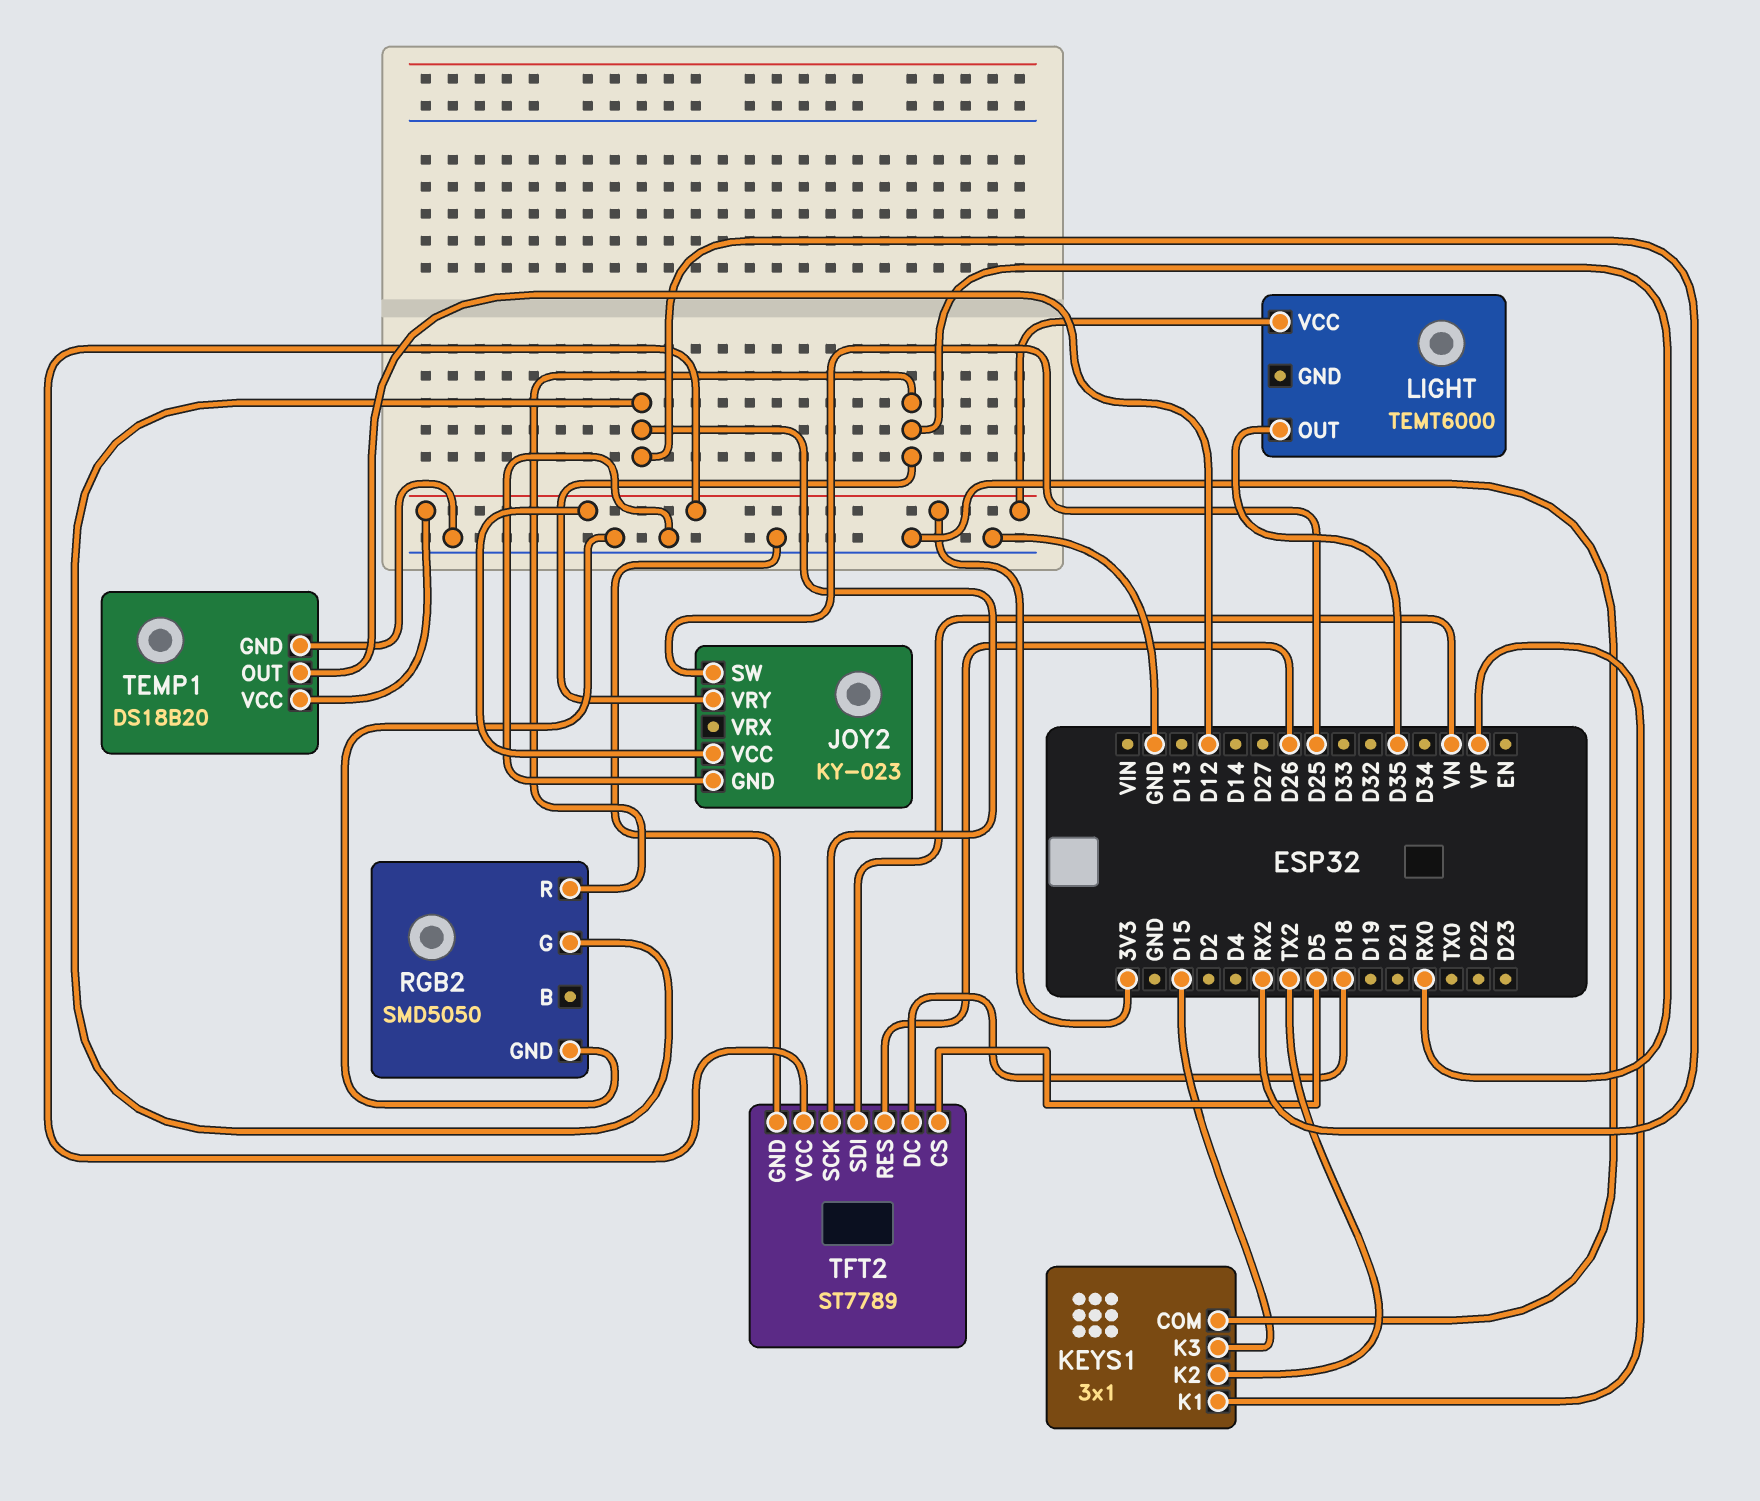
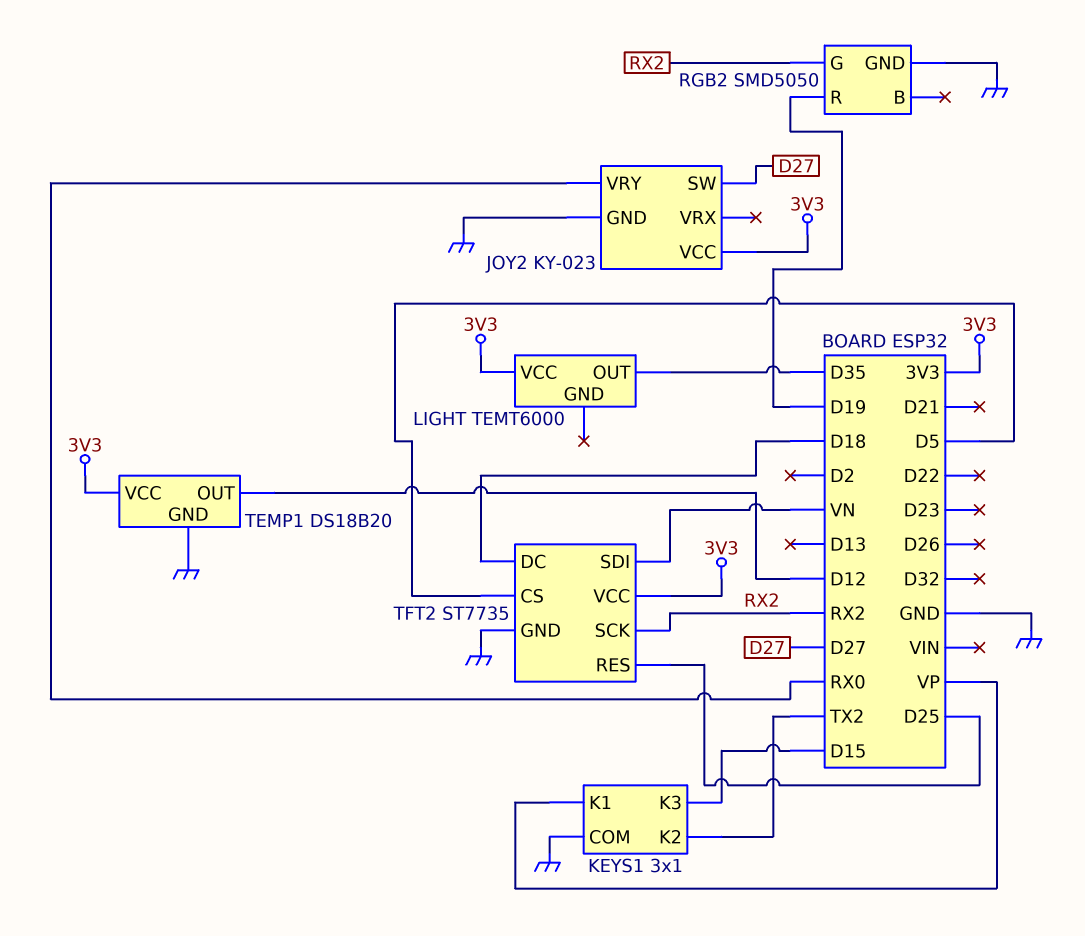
JOY2 pin SW: D25 -> D27
RGB2 pin R: RX0 -> D19
TFT2: ST7789 -> ST7735
TFT2 pin RES: D26 -> D25

